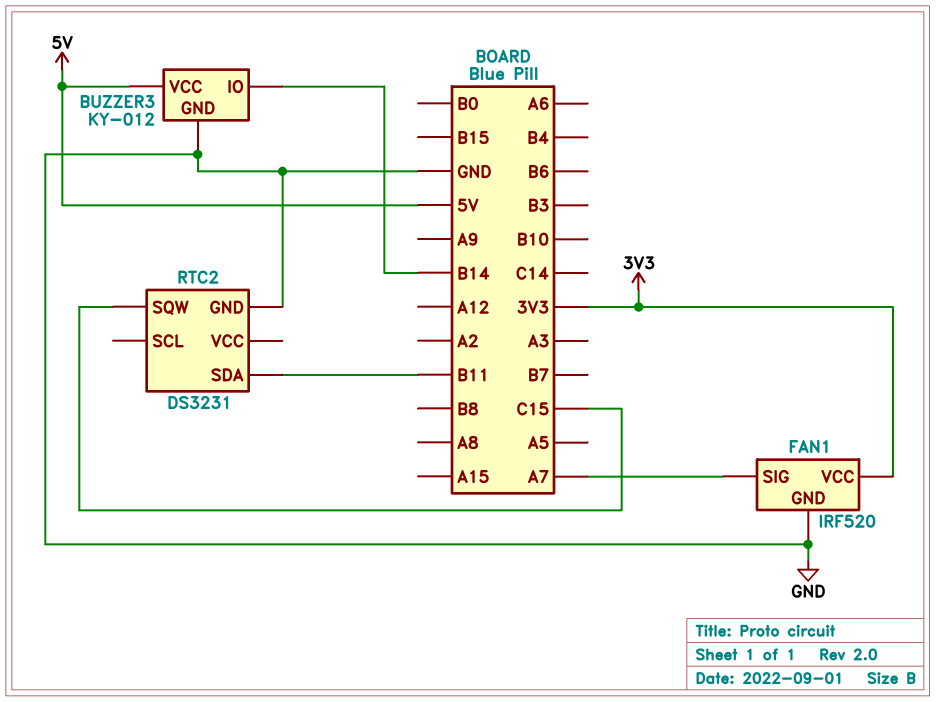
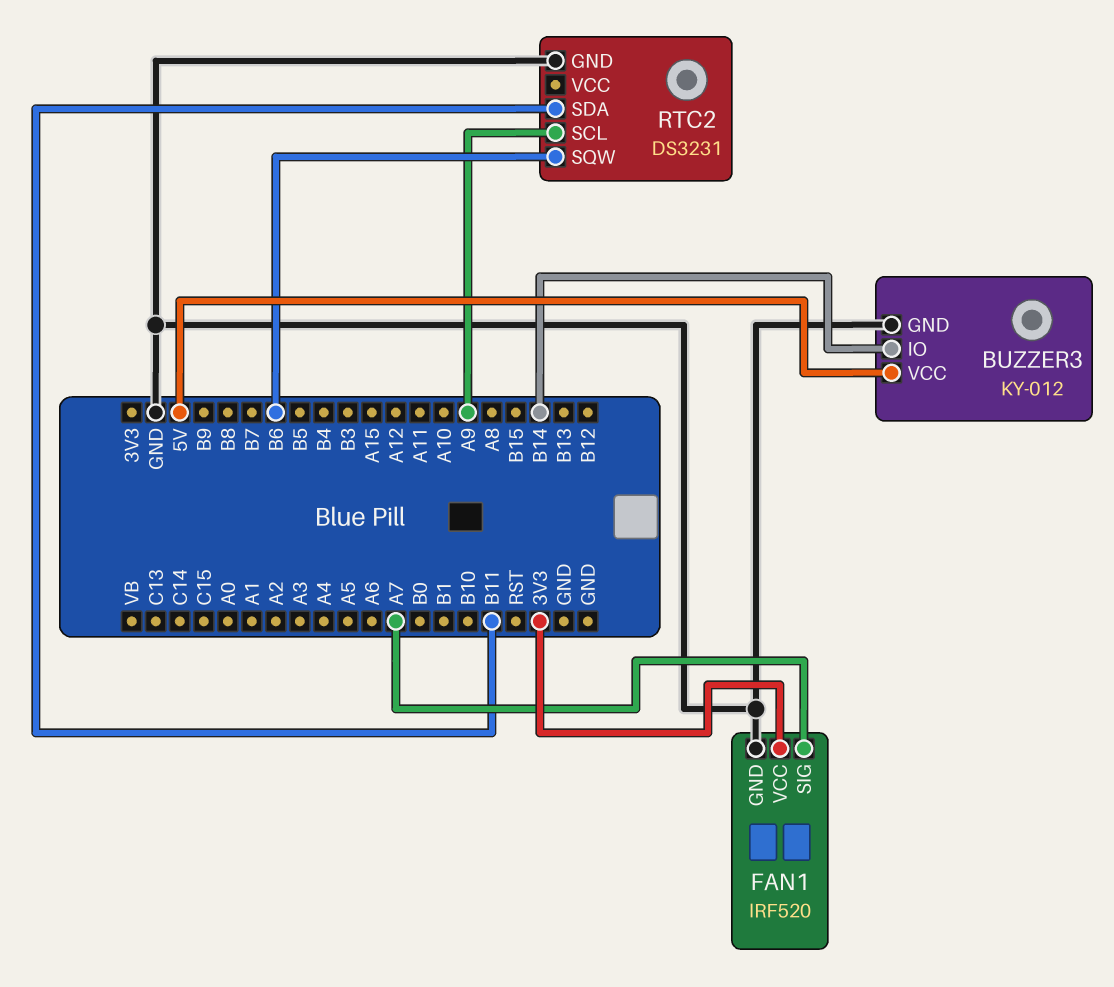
RTC2 pin SCL: none -> A9
RTC2 pin SQW: C15 -> B6

